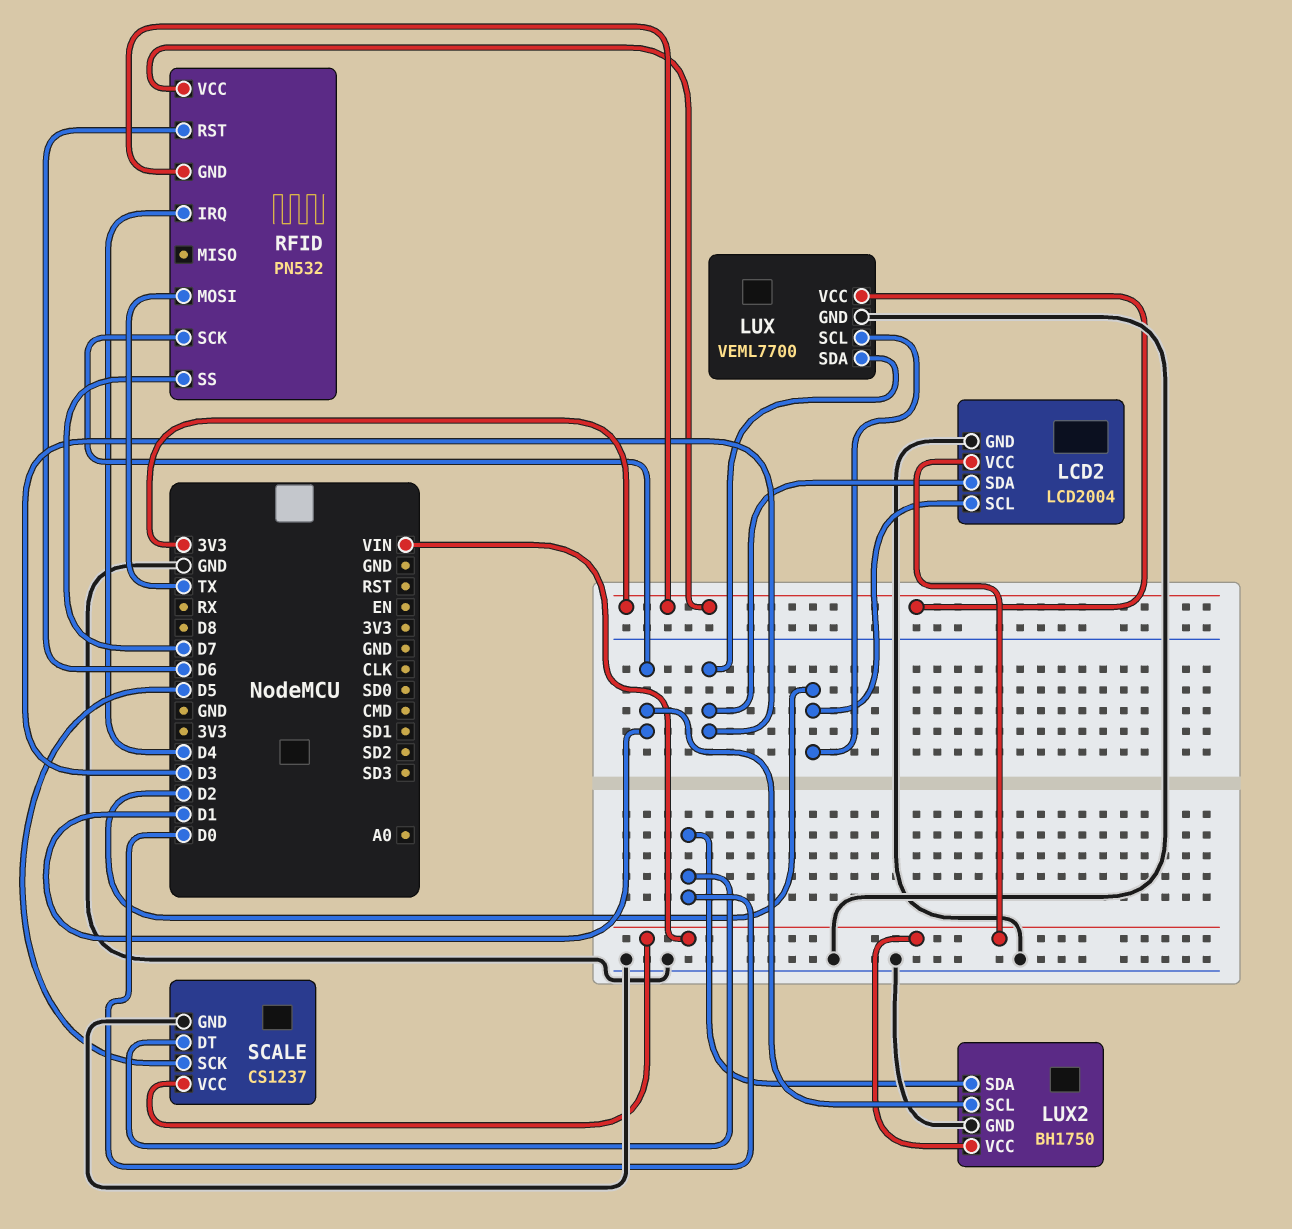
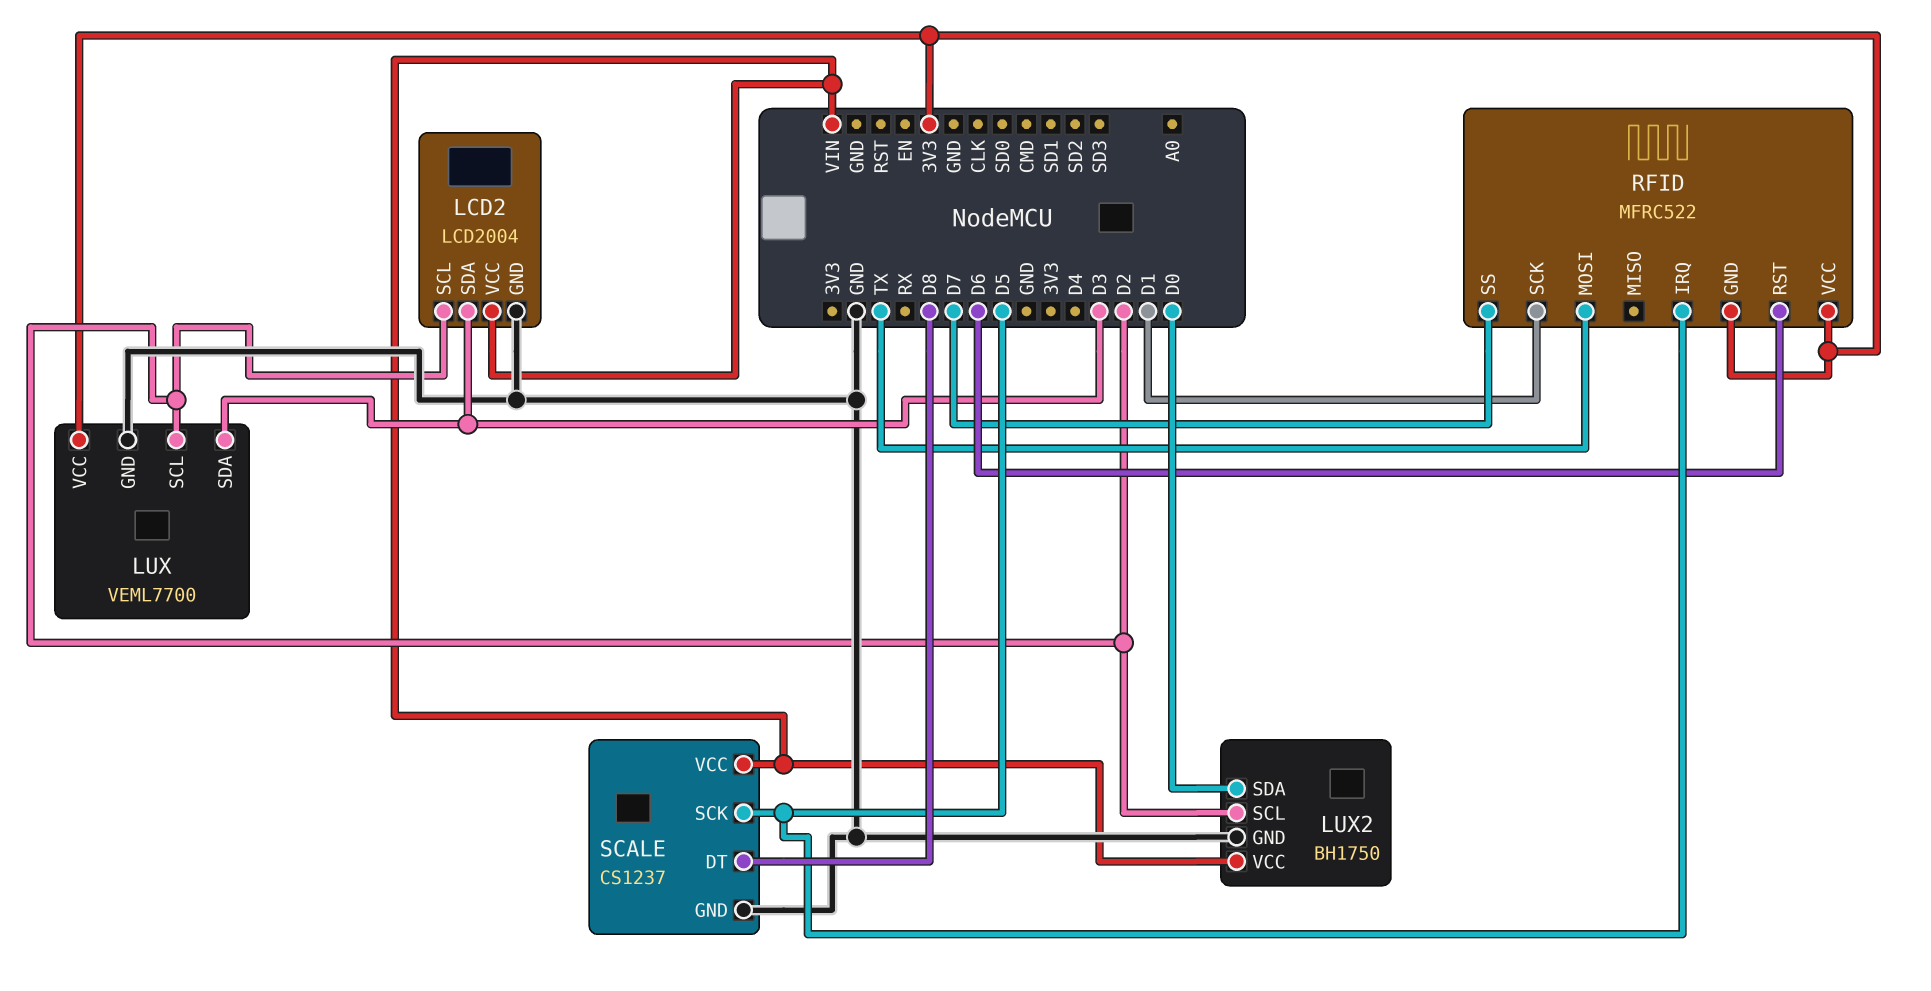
LUX2 pin SCL: D1 -> D2
RFID: PN532 -> MFRC522
RFID pin IRQ: D4 -> D5
SCALE pin DT: D0 -> D8

